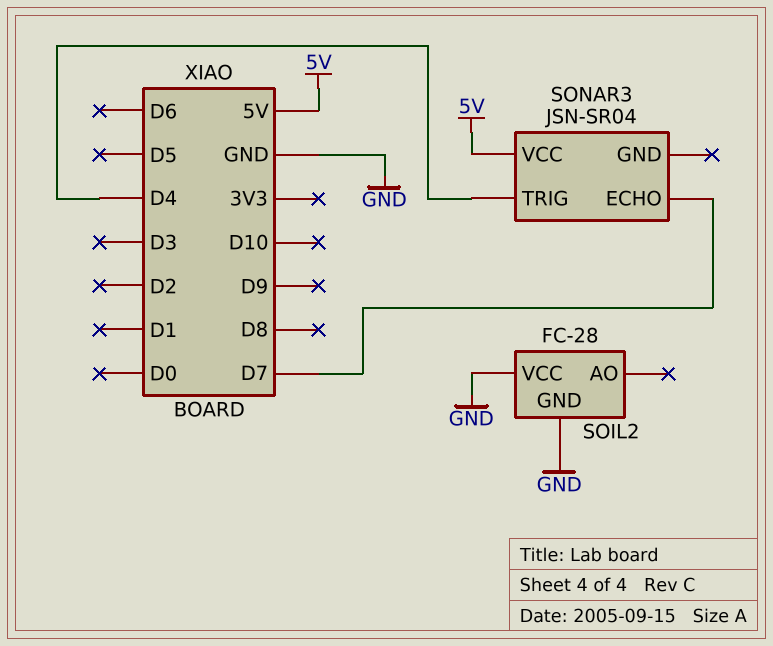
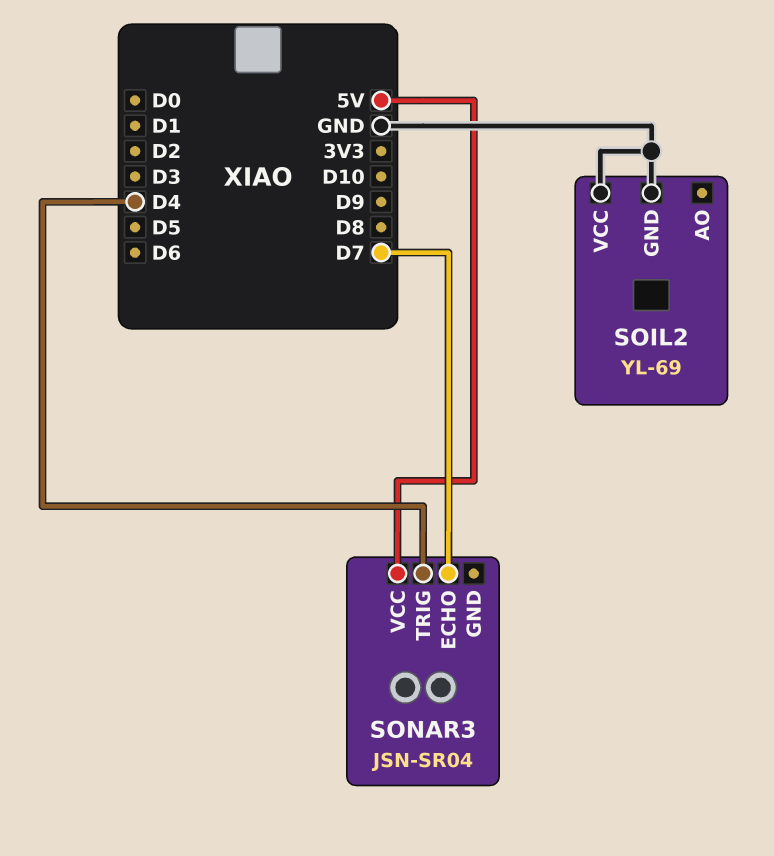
SOIL2: FC-28 -> YL-69

